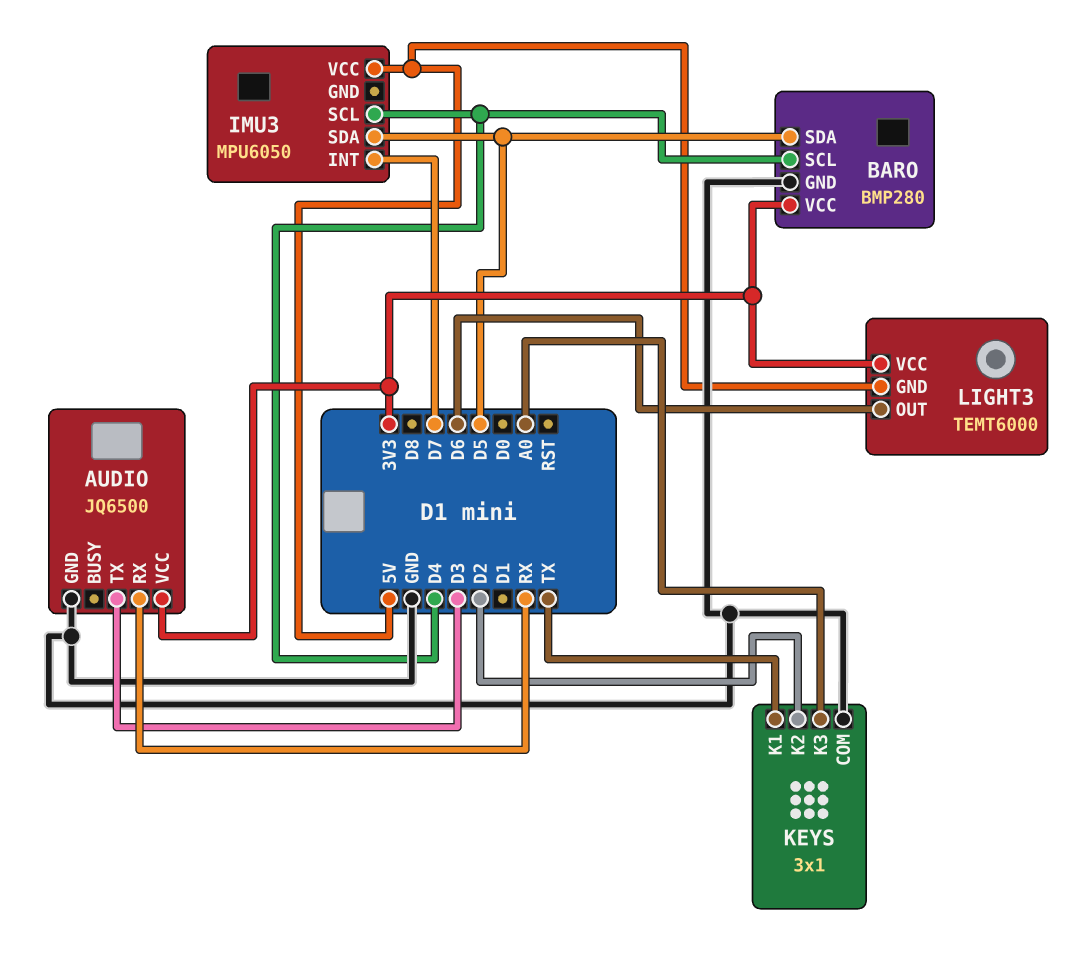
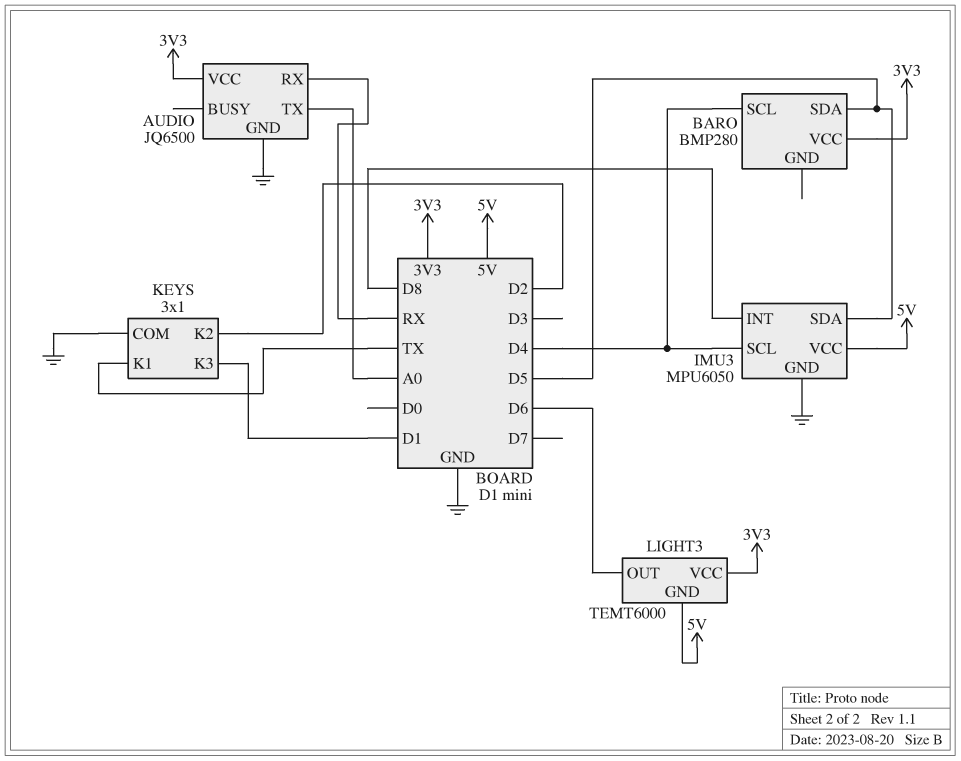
AUDIO pin TX: D3 -> A0
BARO pin GND: GND -> none
IMU3 pin GND: none -> GND
IMU3 pin INT: D7 -> D8
KEYS pin K3: A0 -> D1

